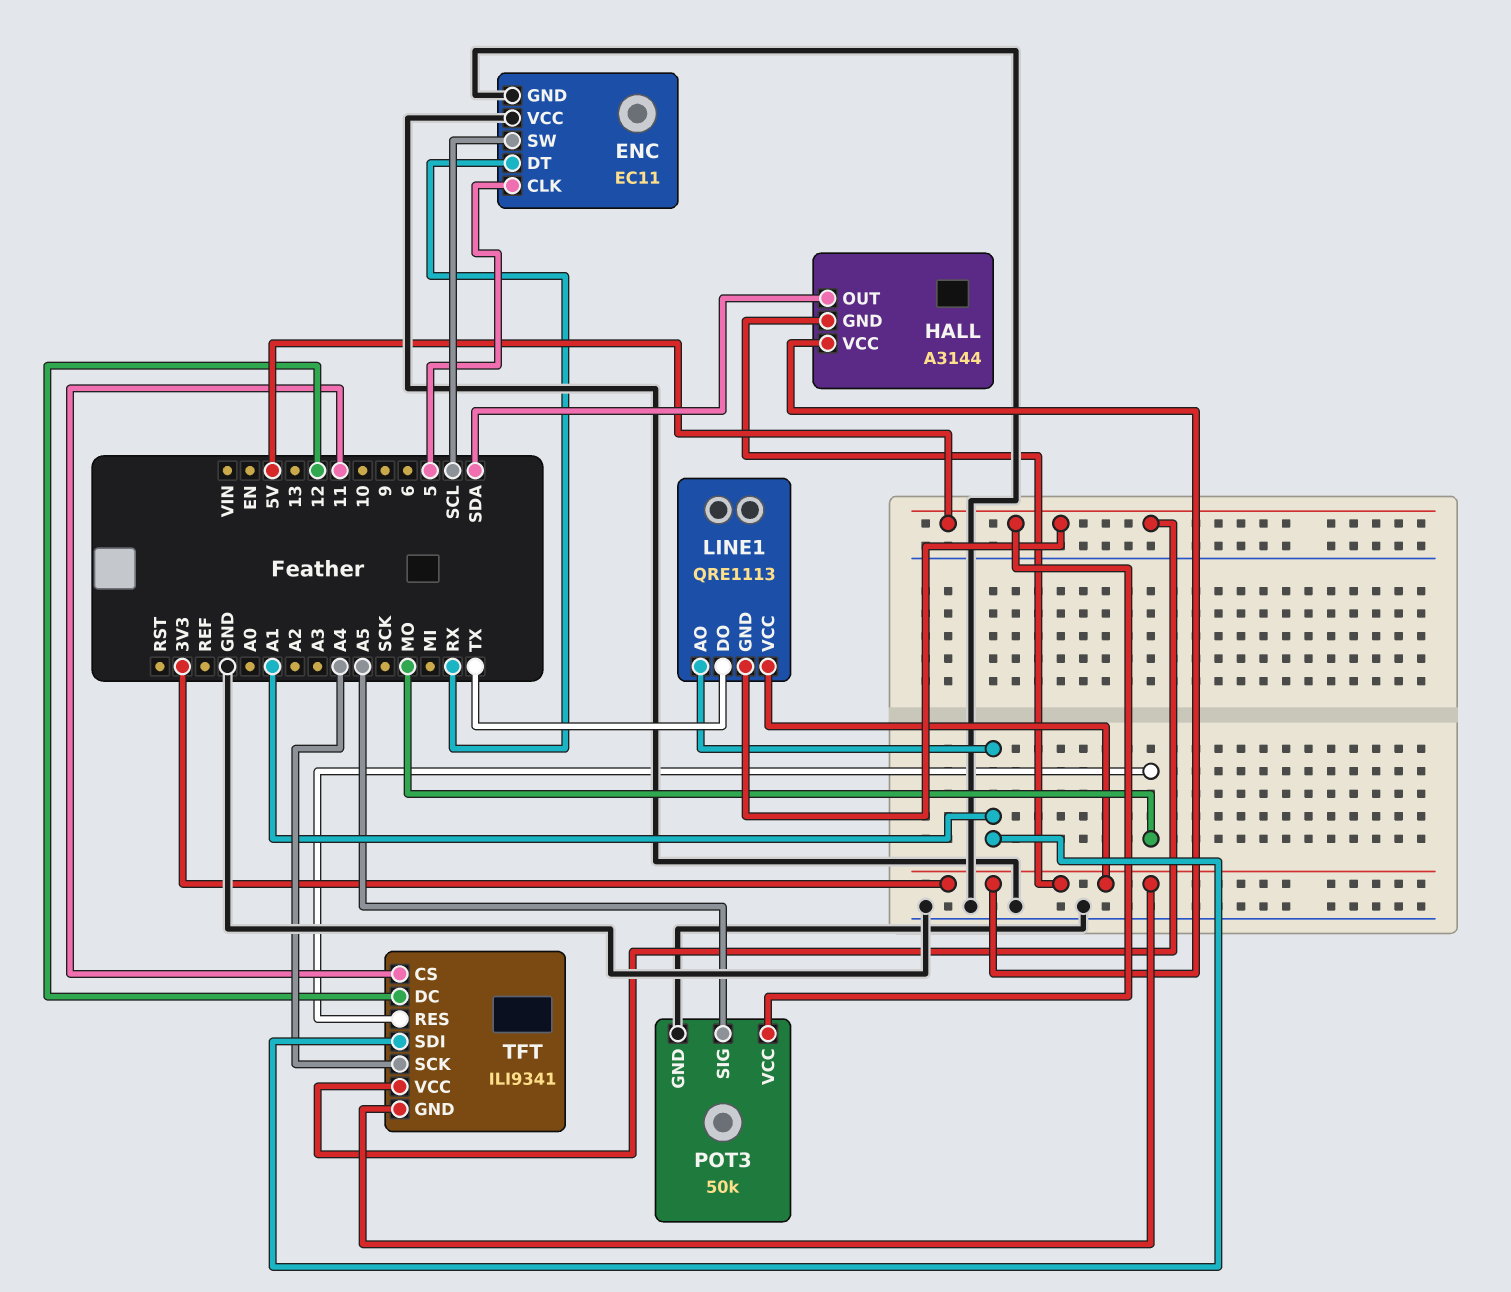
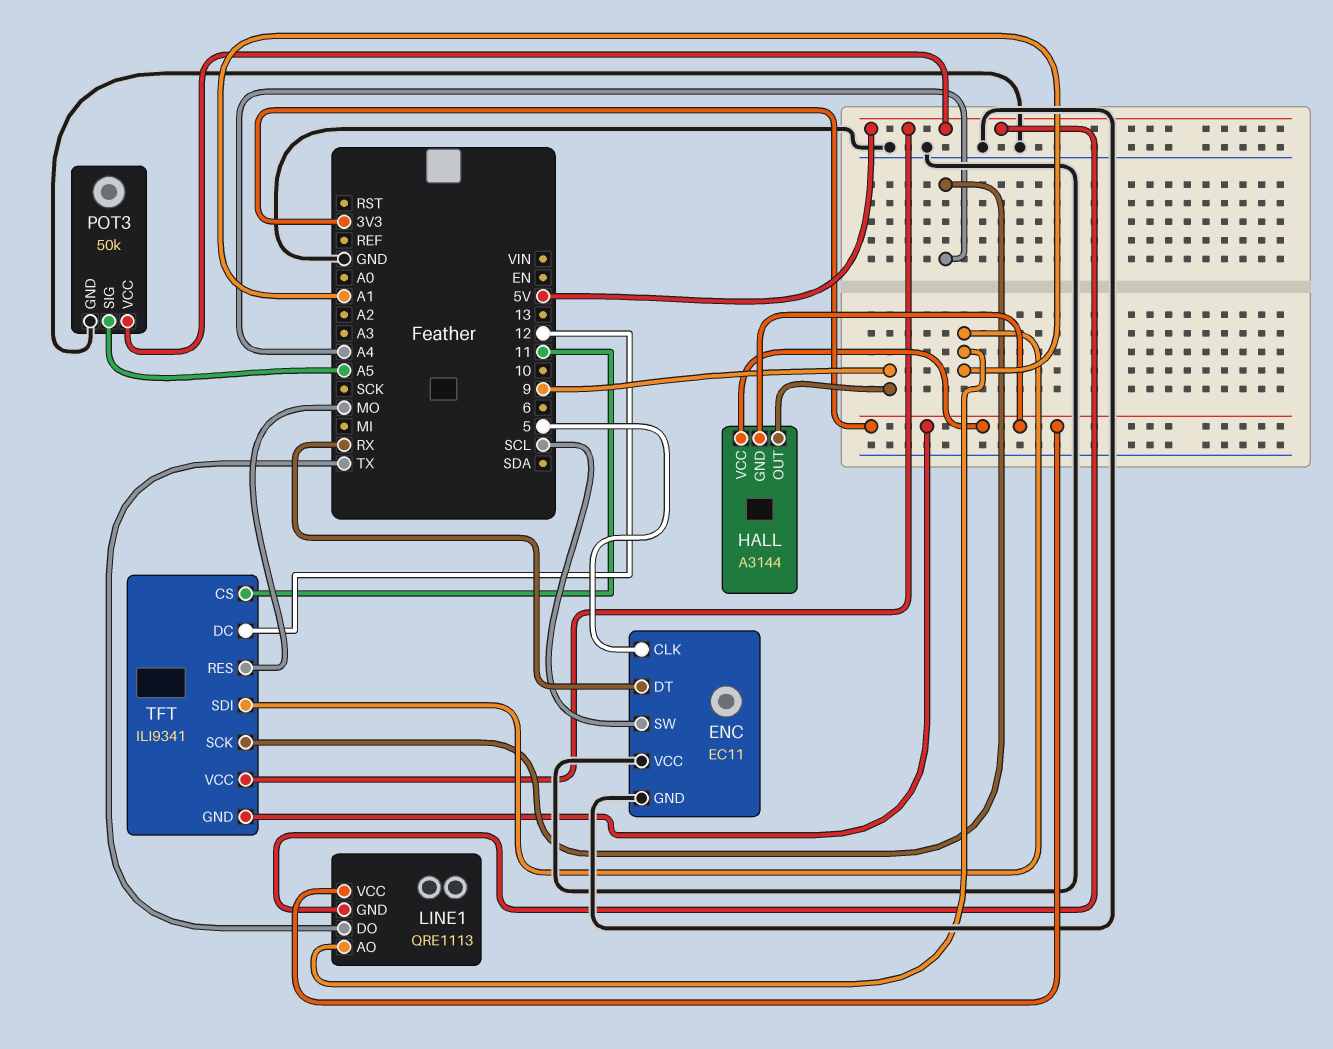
HALL pin OUT: SDA -> 9

